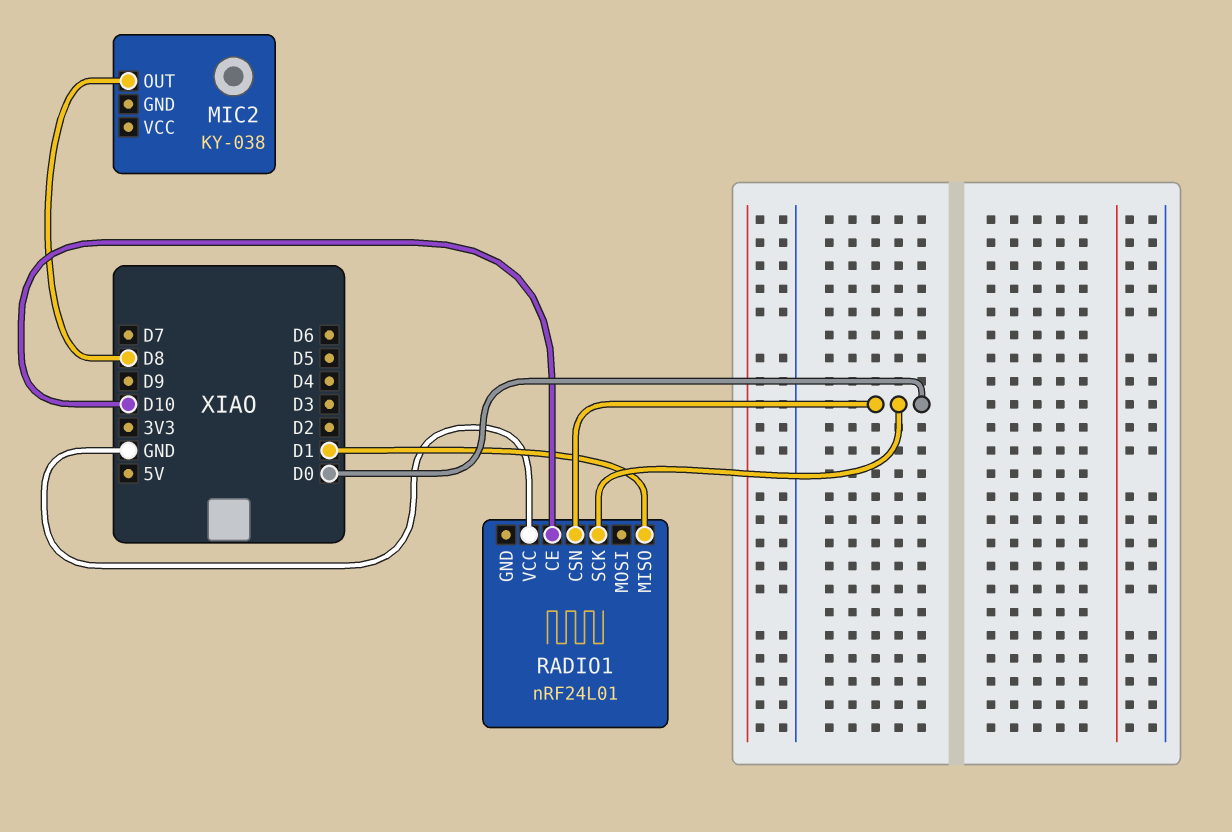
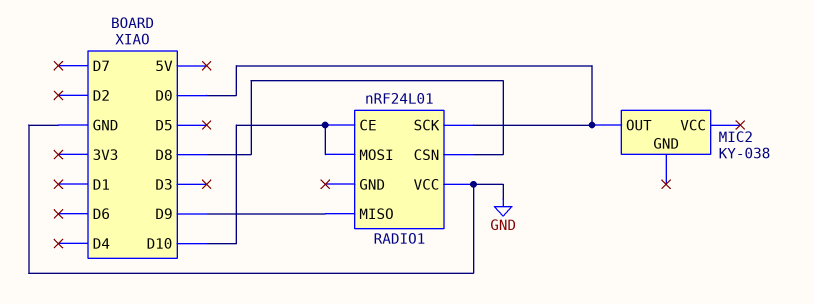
MIC2 pin OUT: D8 -> D0
RADIO1 pin CSN: D0 -> D8
RADIO1 pin MISO: D1 -> D9
RADIO1 pin MOSI: none -> D10

